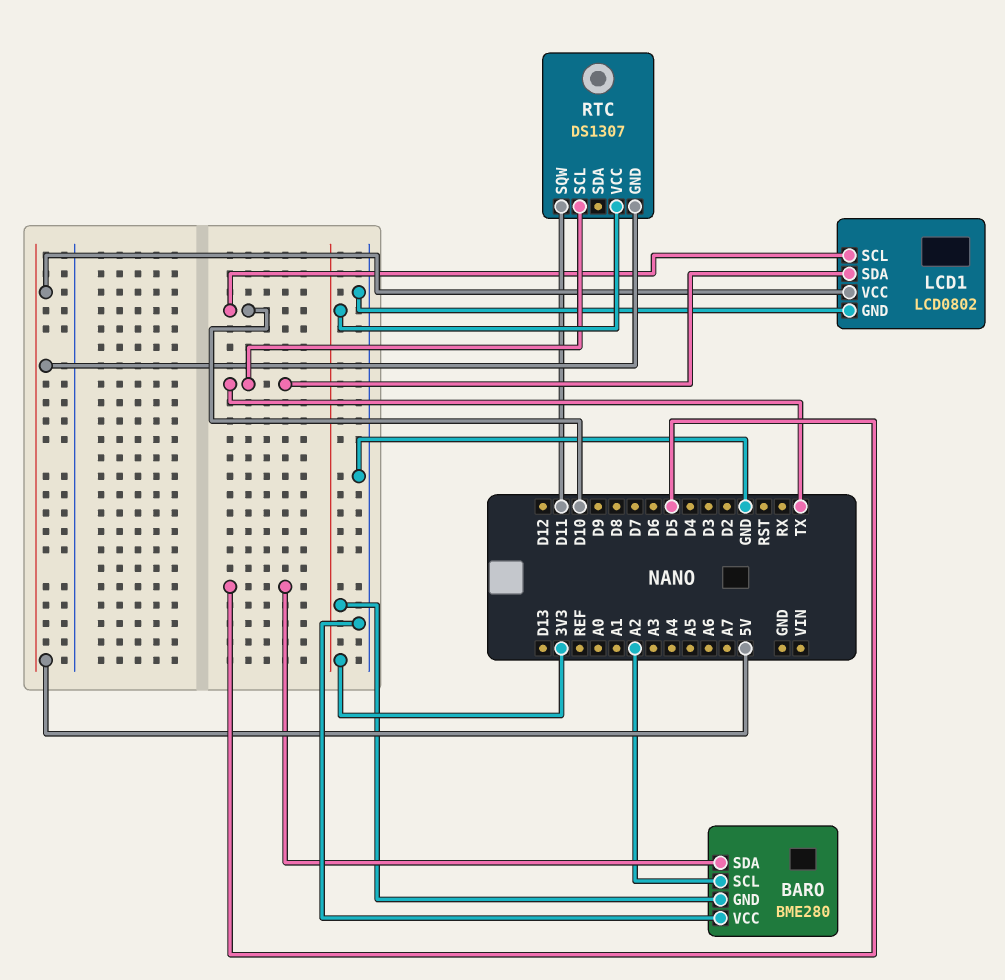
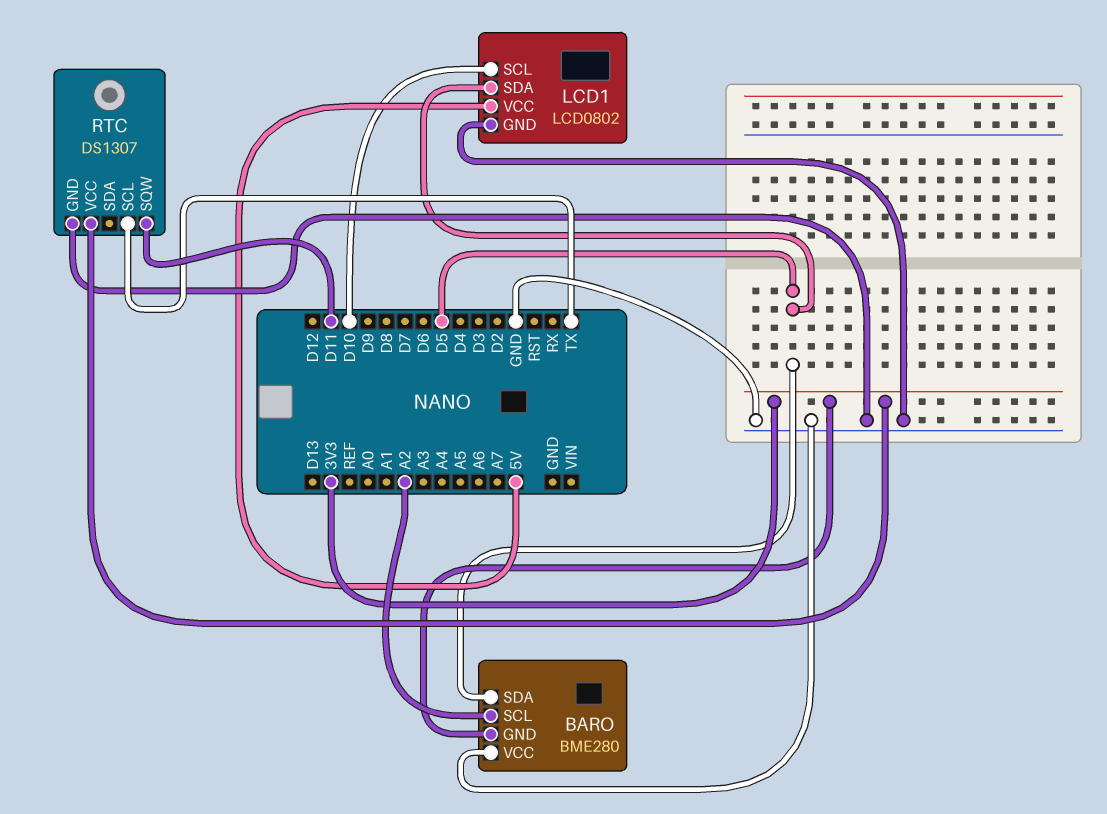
LCD1 pin SDA: TX -> D5
RTC pin GND: 5V -> GND

